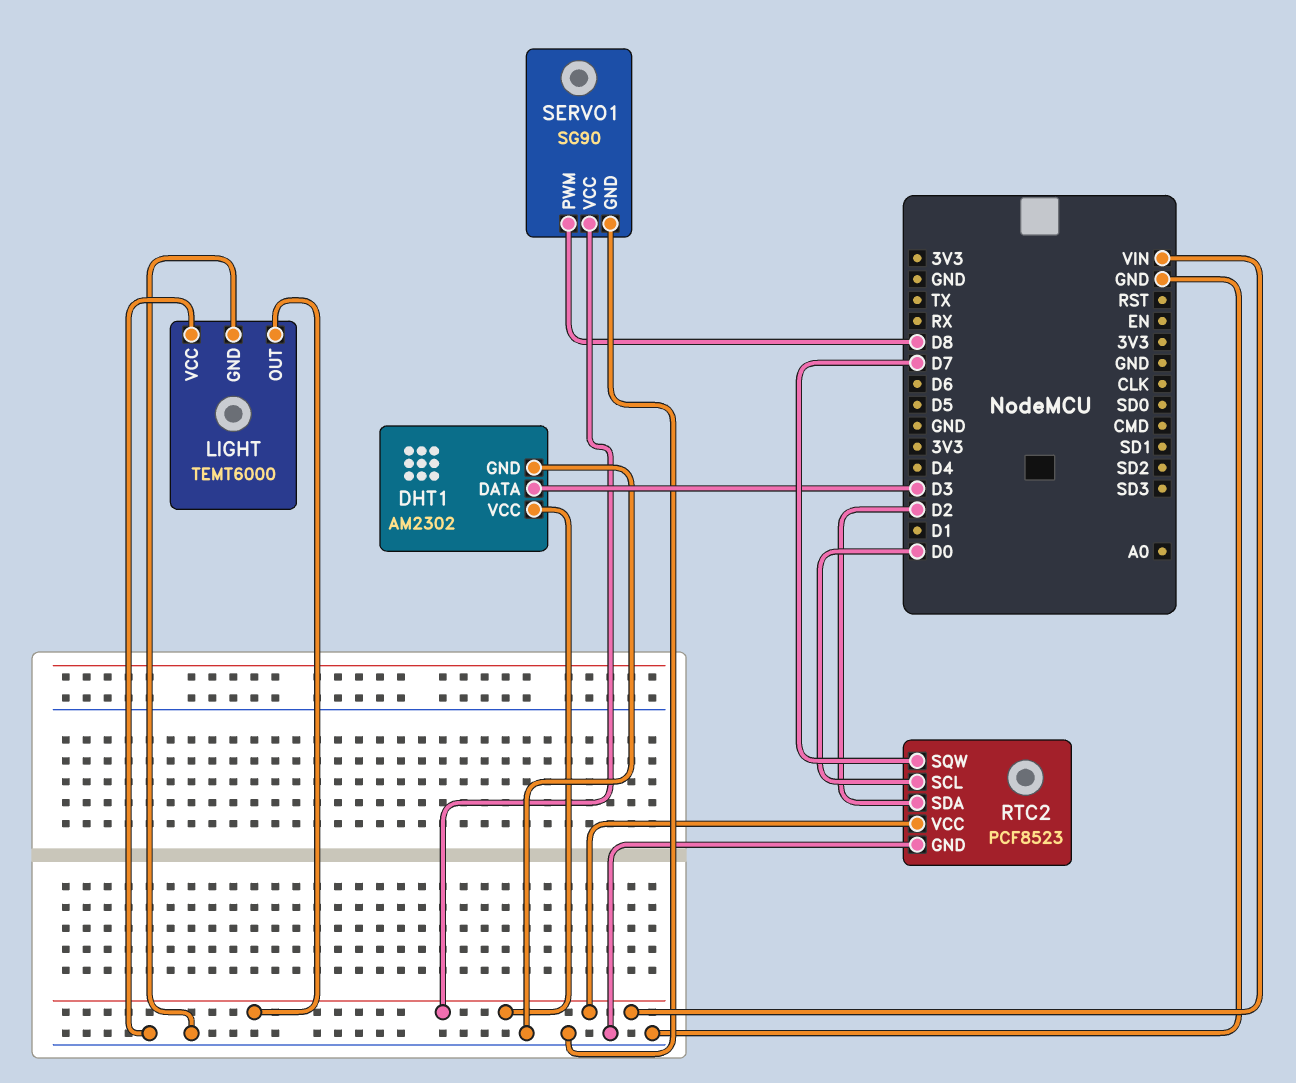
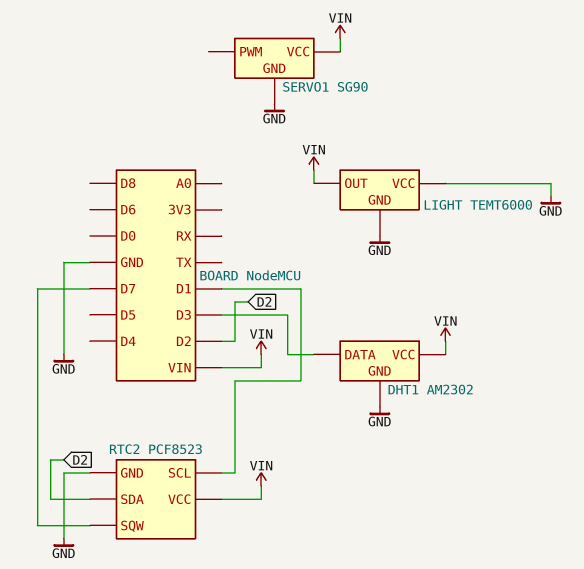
RTC2 pin SCL: D0 -> D1
SERVO1 pin PWM: D8 -> none

